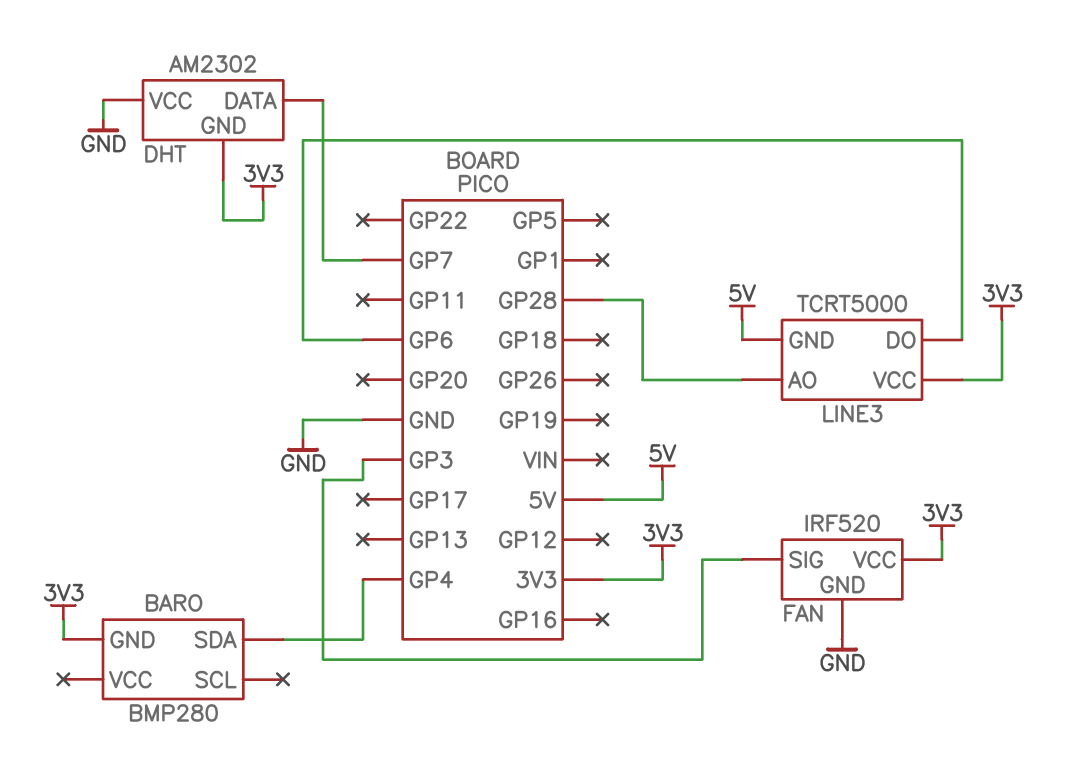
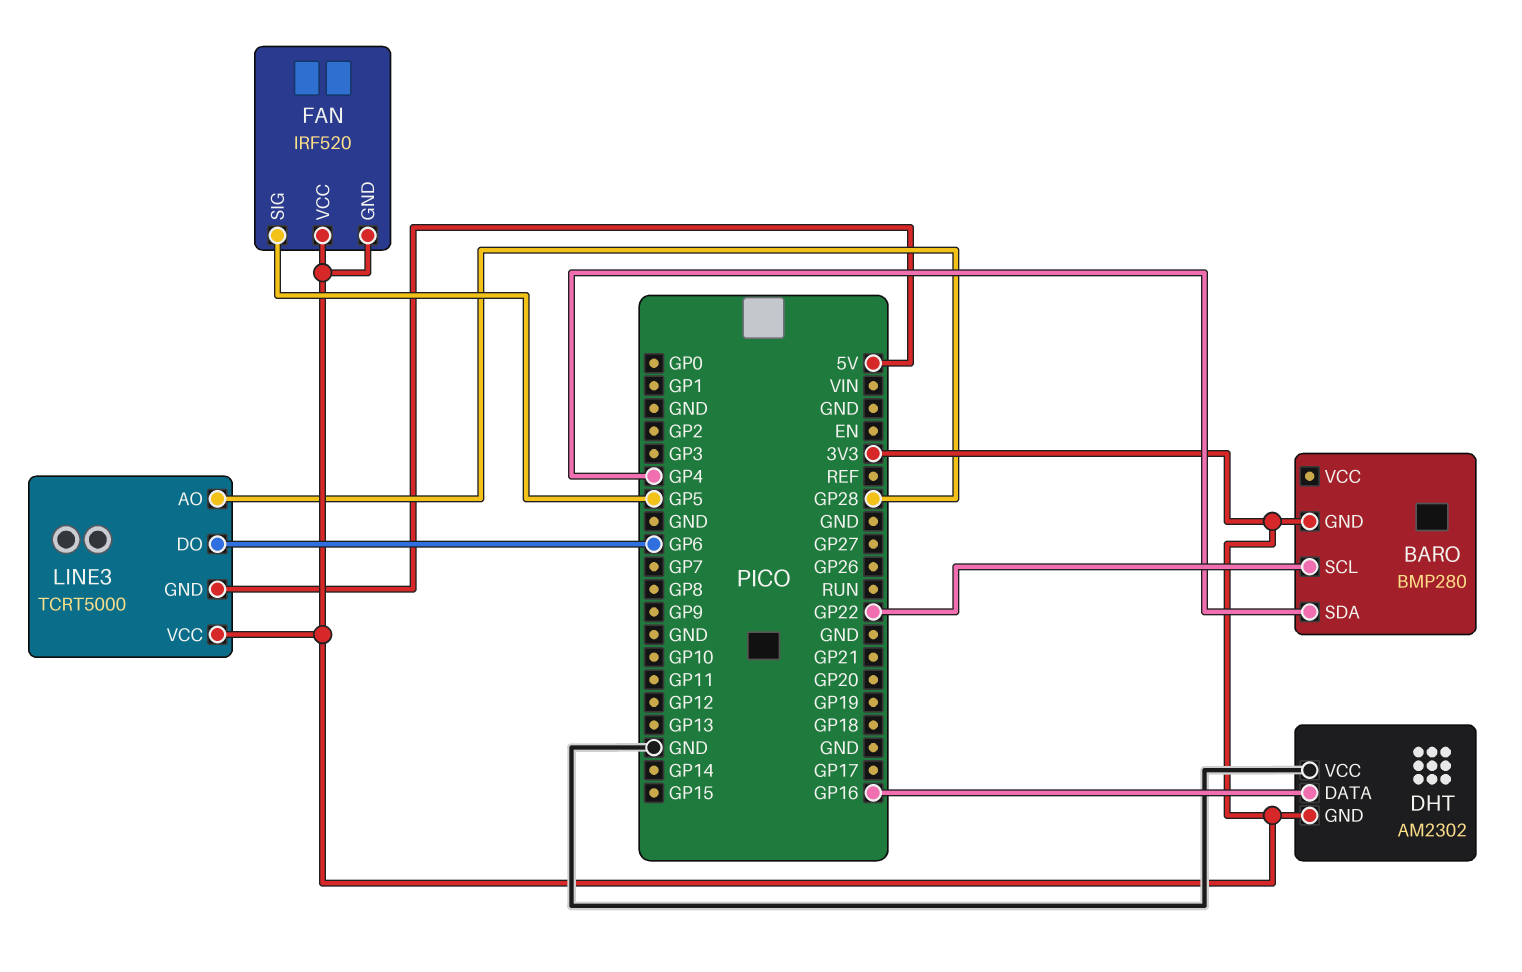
BARO pin SCL: none -> GP22
DHT pin DATA: GP7 -> GP16
FAN pin GND: GND -> 3V3
FAN pin SIG: GP3 -> GP5

